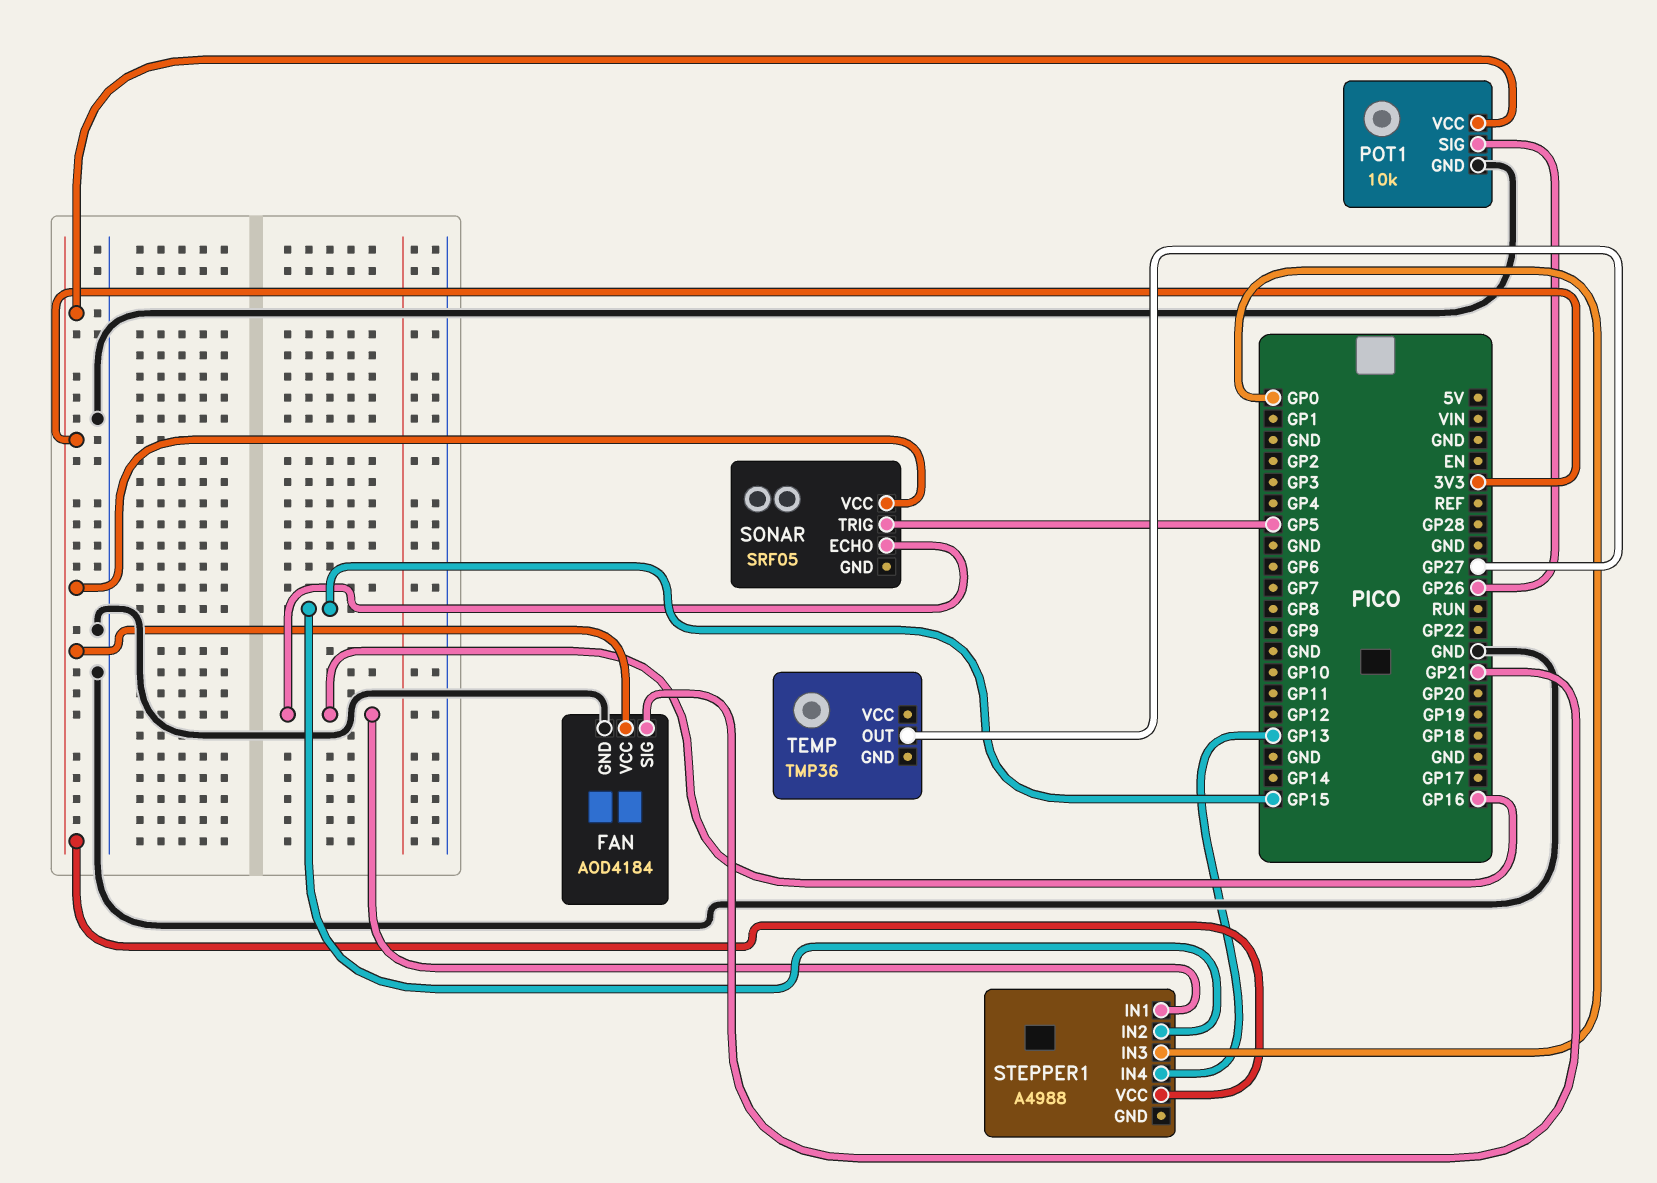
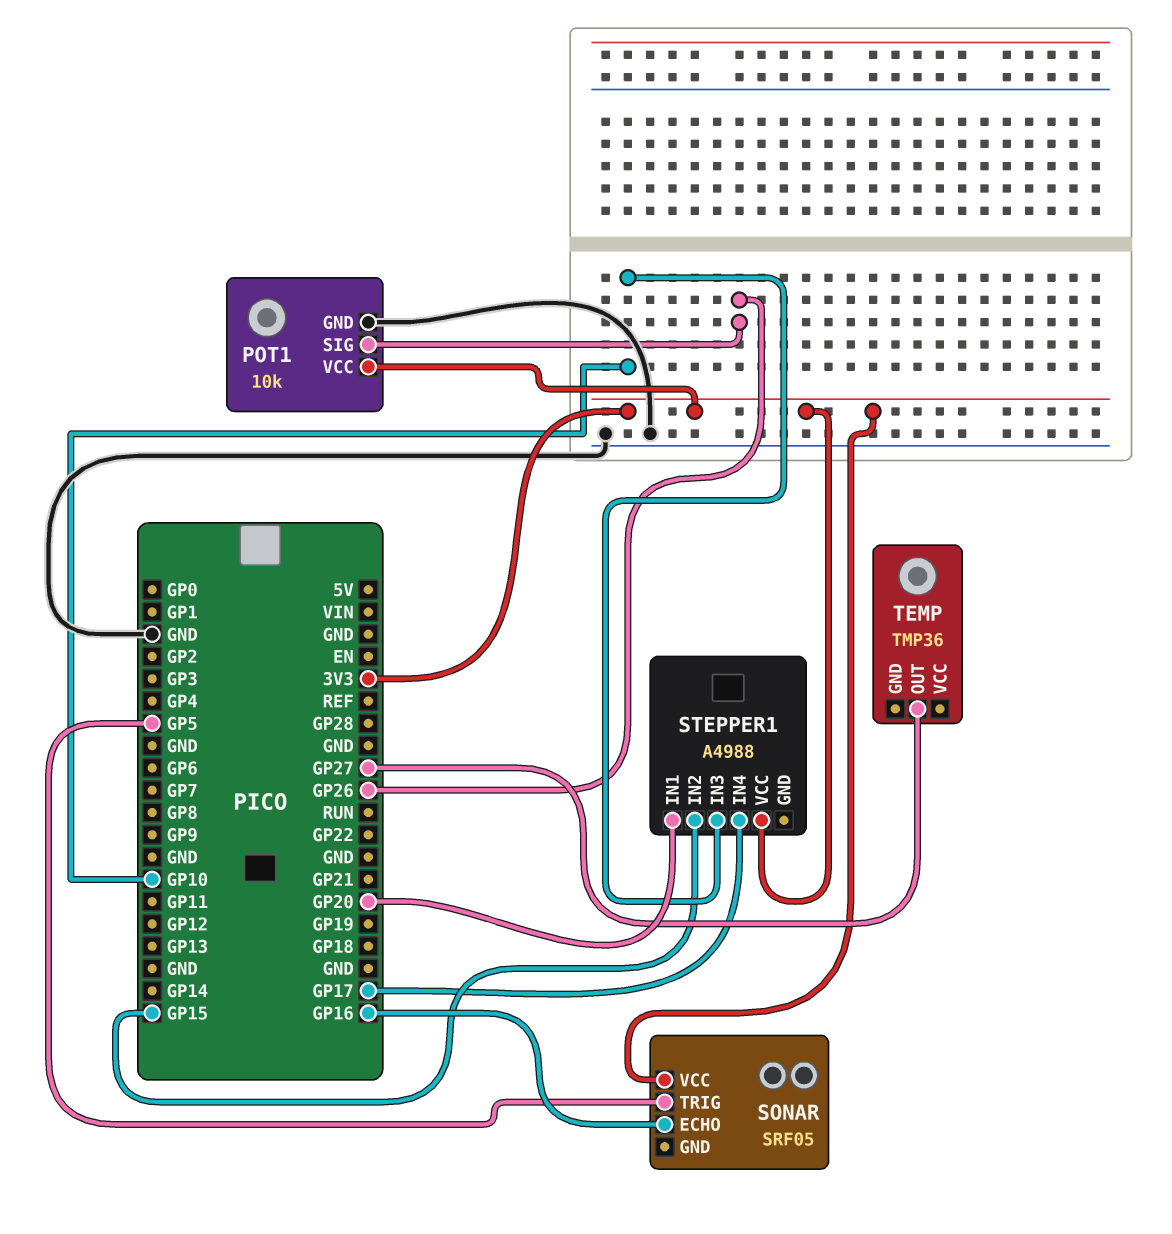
FAN: AOD4184 -> none
FAN pin GND: GND -> none
FAN pin SIG: GP21 -> none
FAN pin VCC: 3V3 -> none
STEPPER1 pin IN1: GP16 -> GP20
STEPPER1 pin IN3: GP0 -> GP10
STEPPER1 pin IN4: GP13 -> GP17

